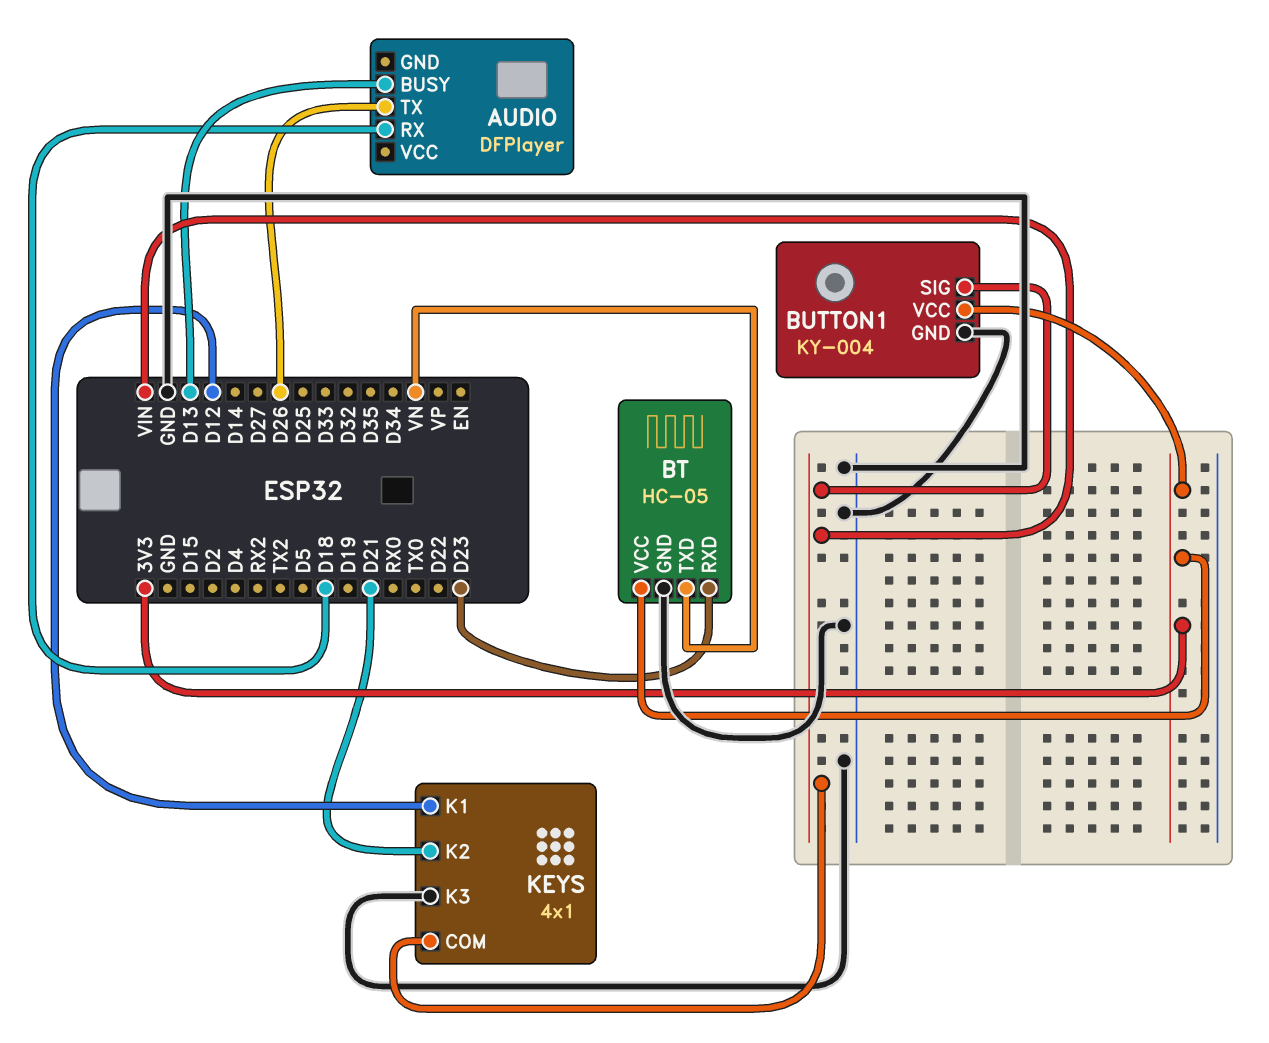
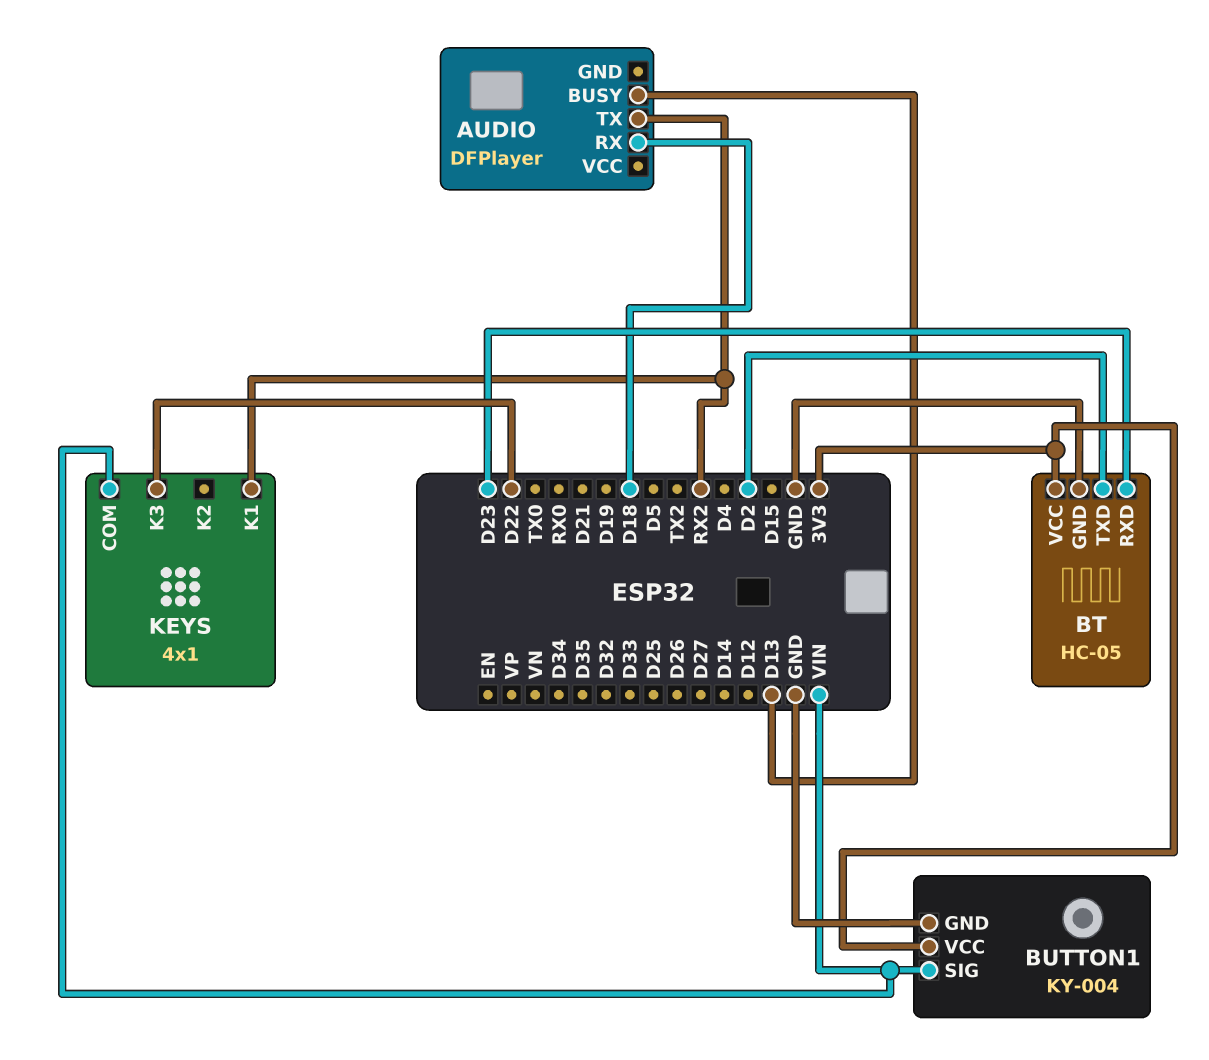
AUDIO pin TX: D26 -> RX2
BT pin TXD: VN -> D2
KEYS pin K1: D12 -> RX2
KEYS pin K2: D21 -> none
KEYS pin K3: GND -> D22

